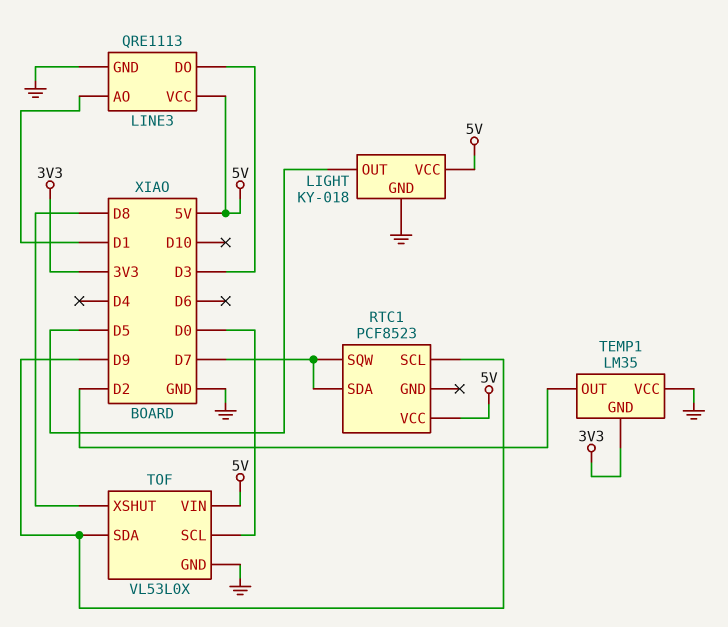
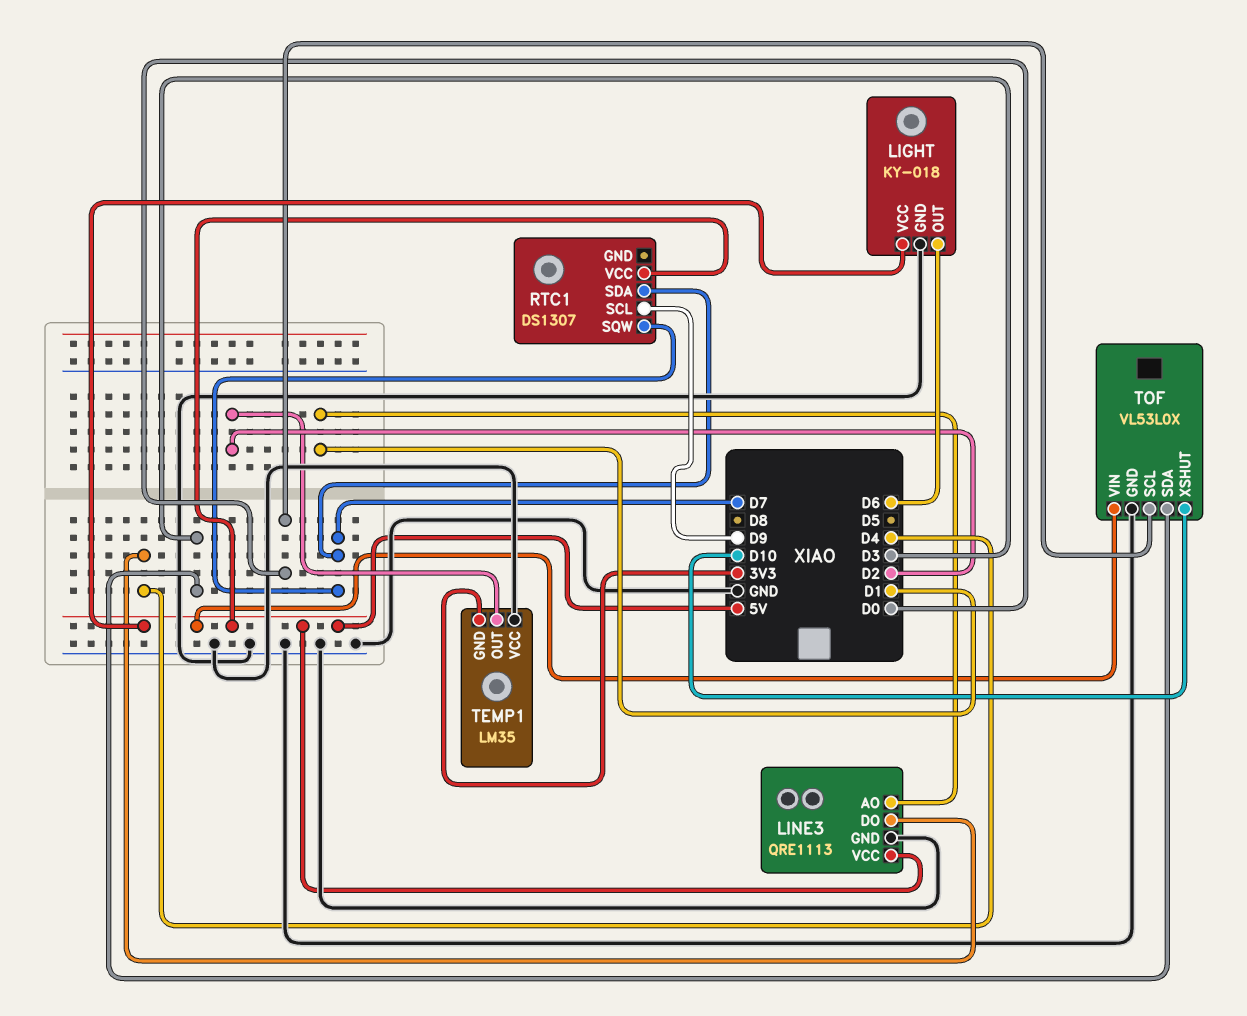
LIGHT pin OUT: D5 -> D6
LINE3 pin DO: D3 -> D4
RTC1: PCF8523 -> DS1307
TOF pin SDA: D9 -> D3
TOF pin XSHUT: D8 -> D10

